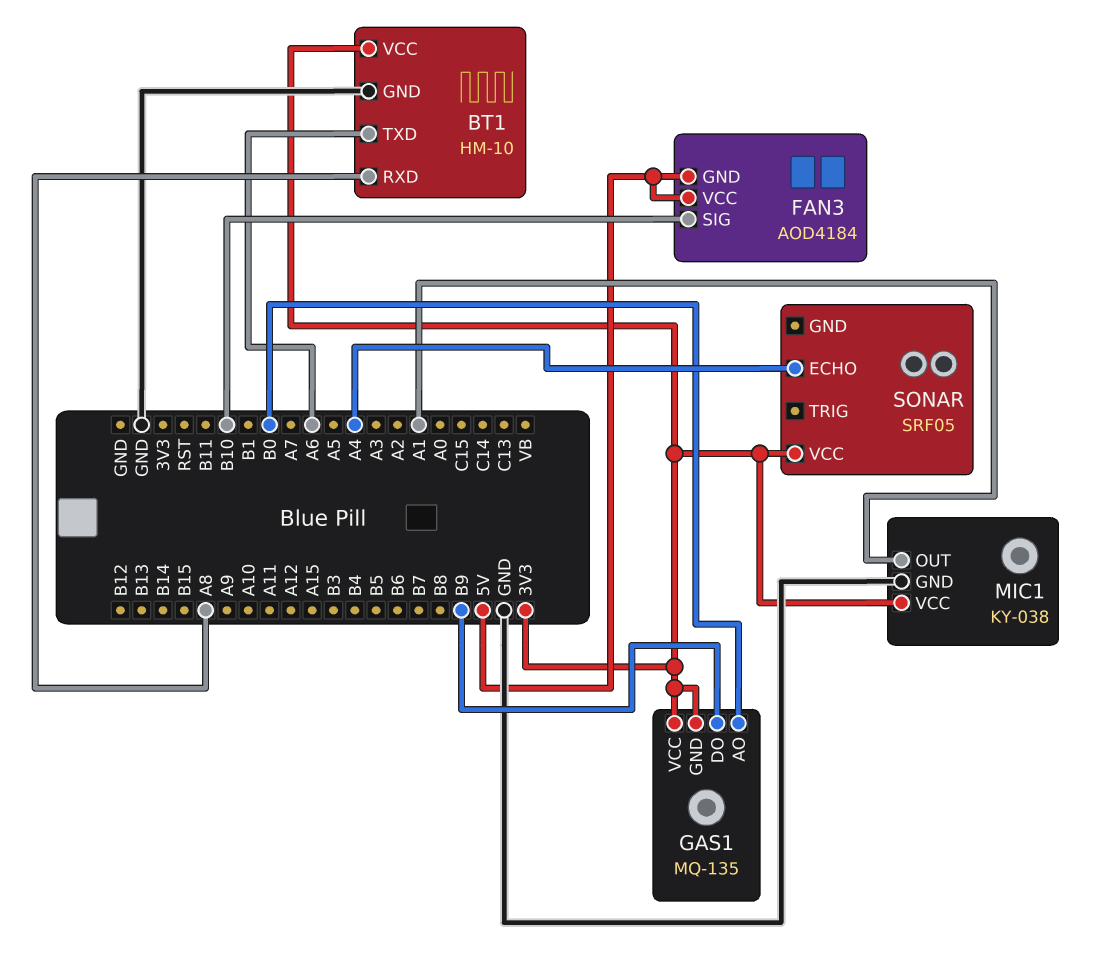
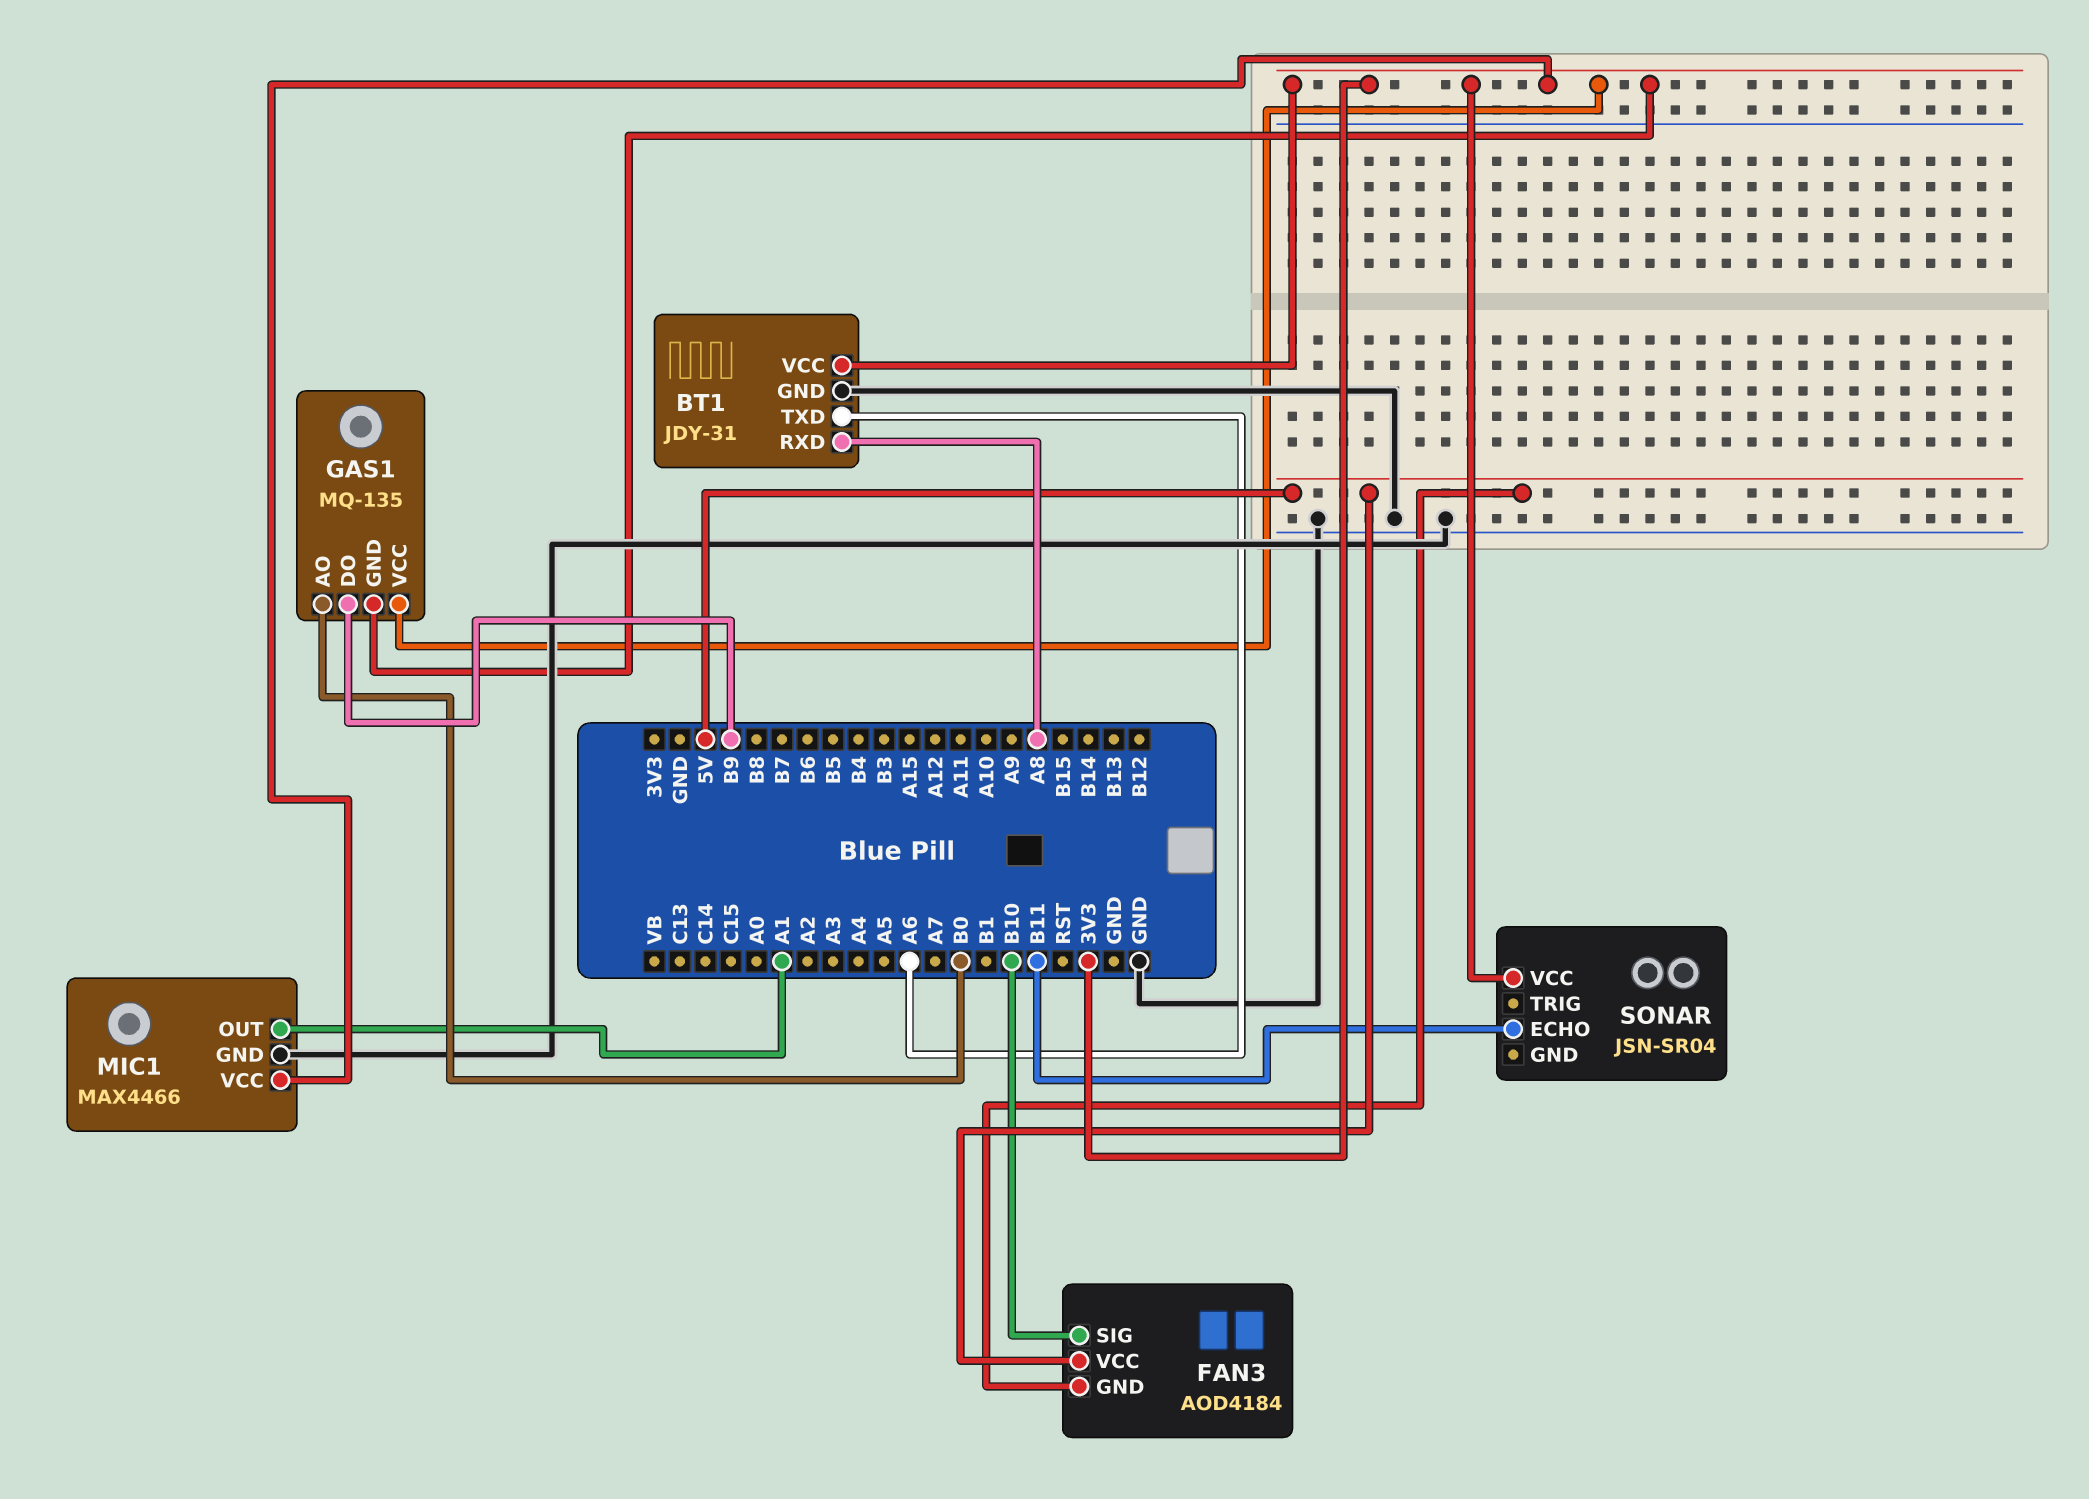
BT1: HM-10 -> JDY-31
MIC1: KY-038 -> MAX4466
SONAR: SRF05 -> JSN-SR04
SONAR pin ECHO: A4 -> B11

